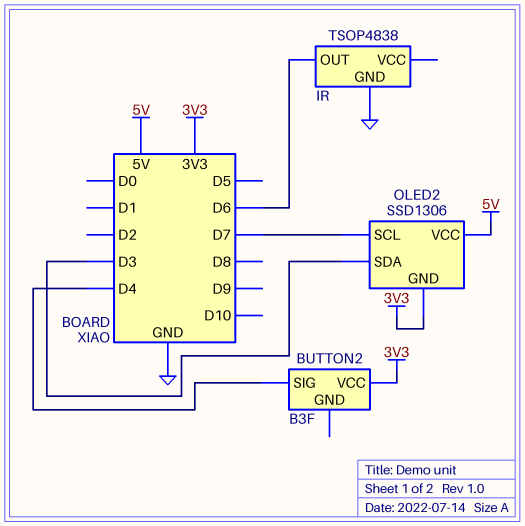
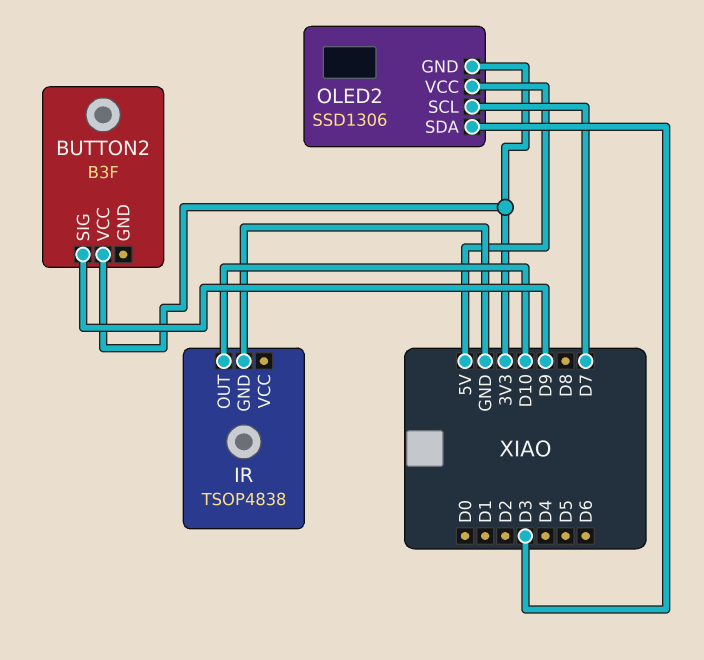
BUTTON2 pin SIG: D4 -> D9
IR pin OUT: D6 -> D10

